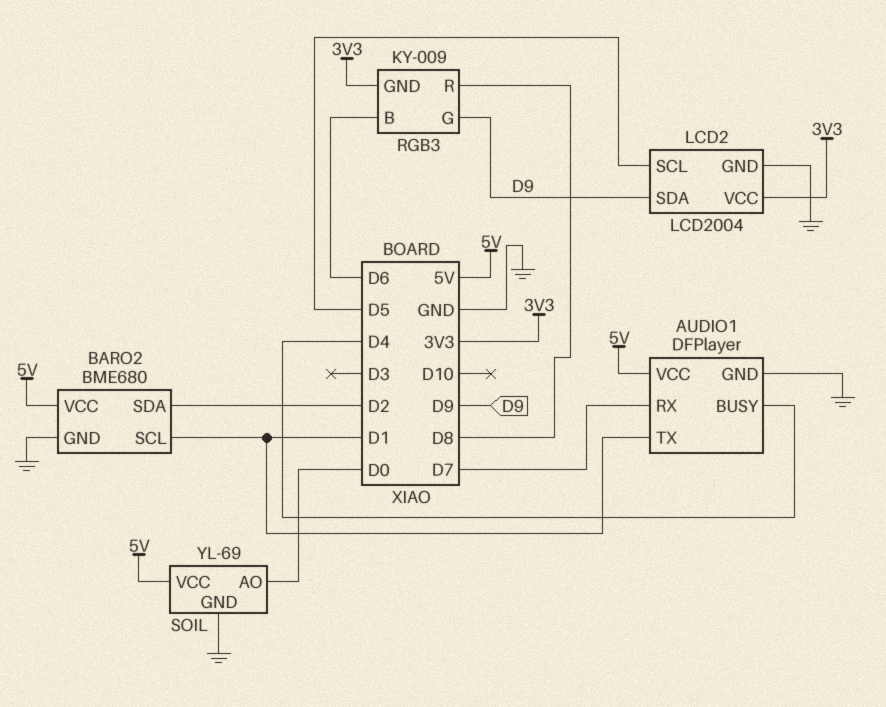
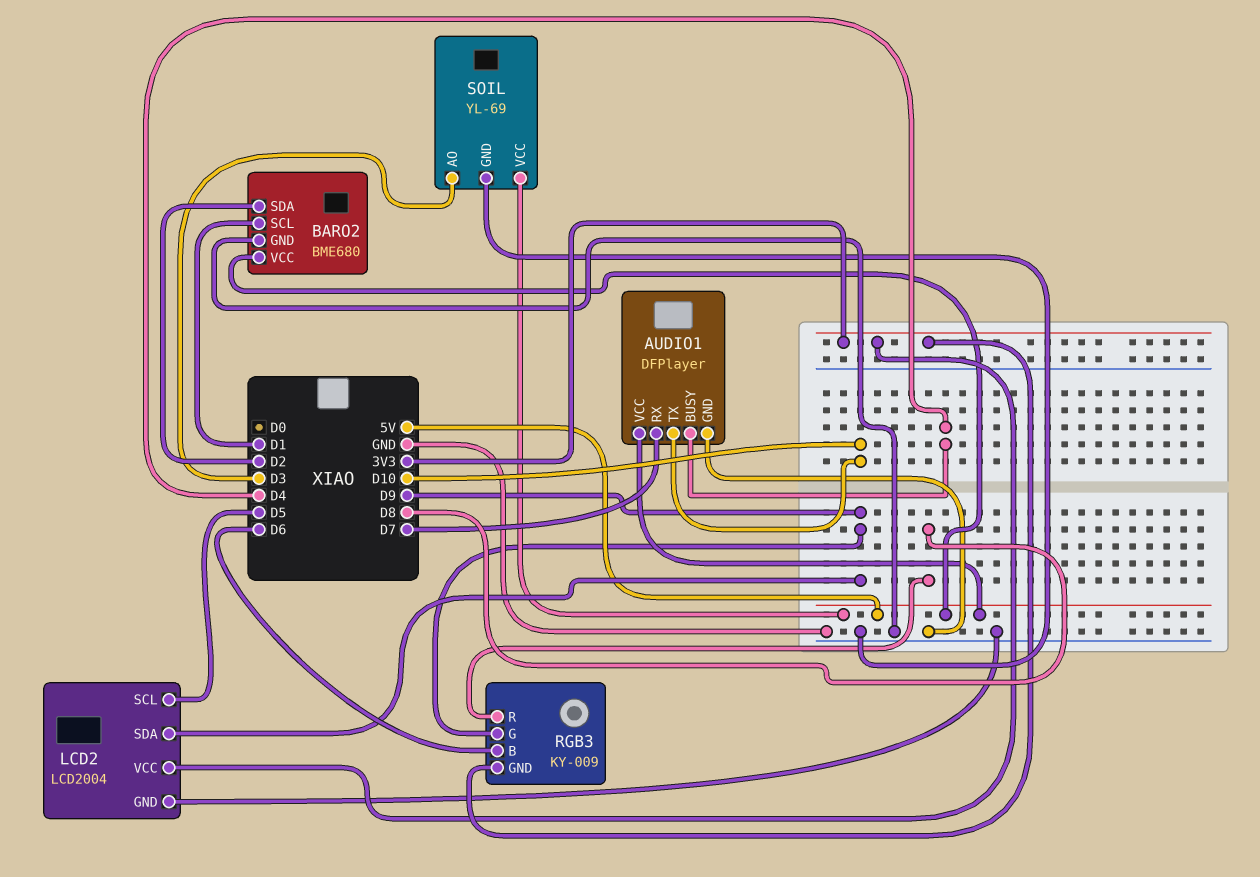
AUDIO1 pin TX: D1 -> D10
SOIL pin AO: D0 -> D3

